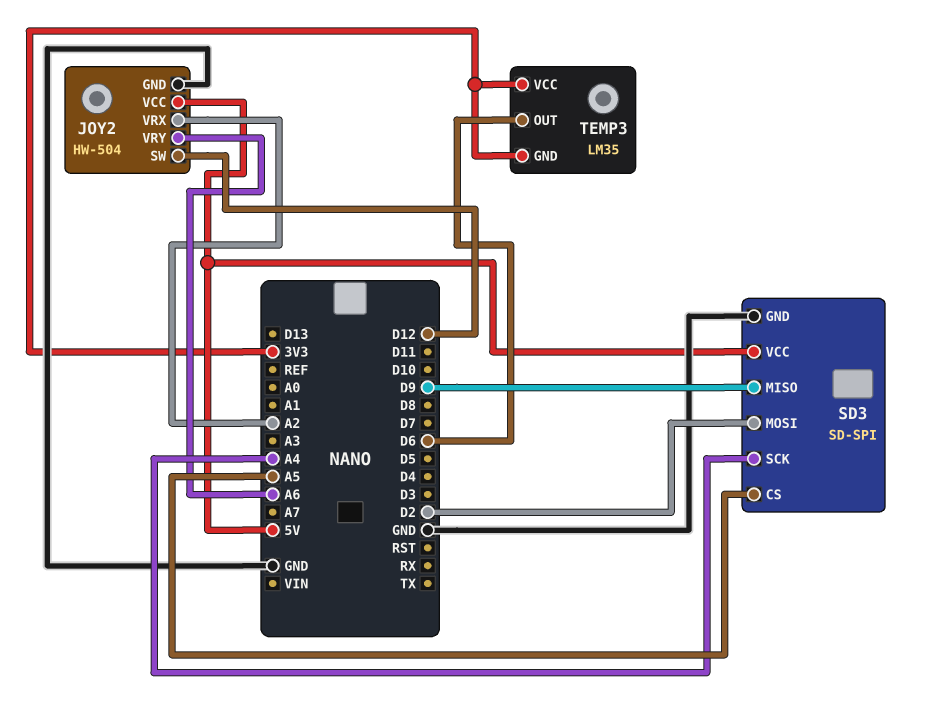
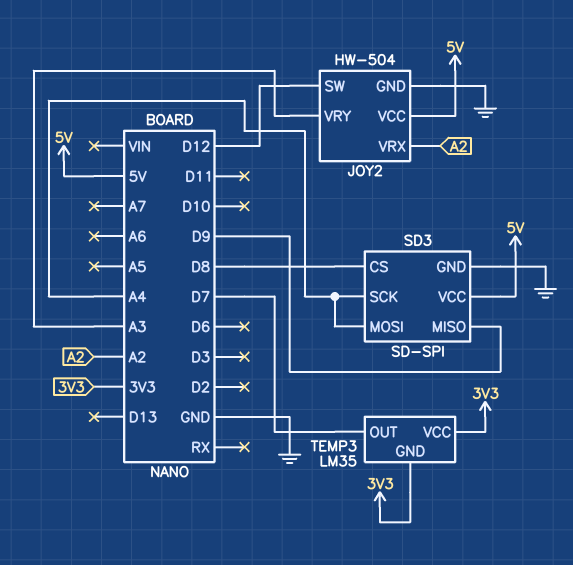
JOY2 pin VRY: A6 -> A3
SD3 pin CS: A5 -> D8
SD3 pin MOSI: D2 -> A4
TEMP3 pin OUT: D6 -> D7

